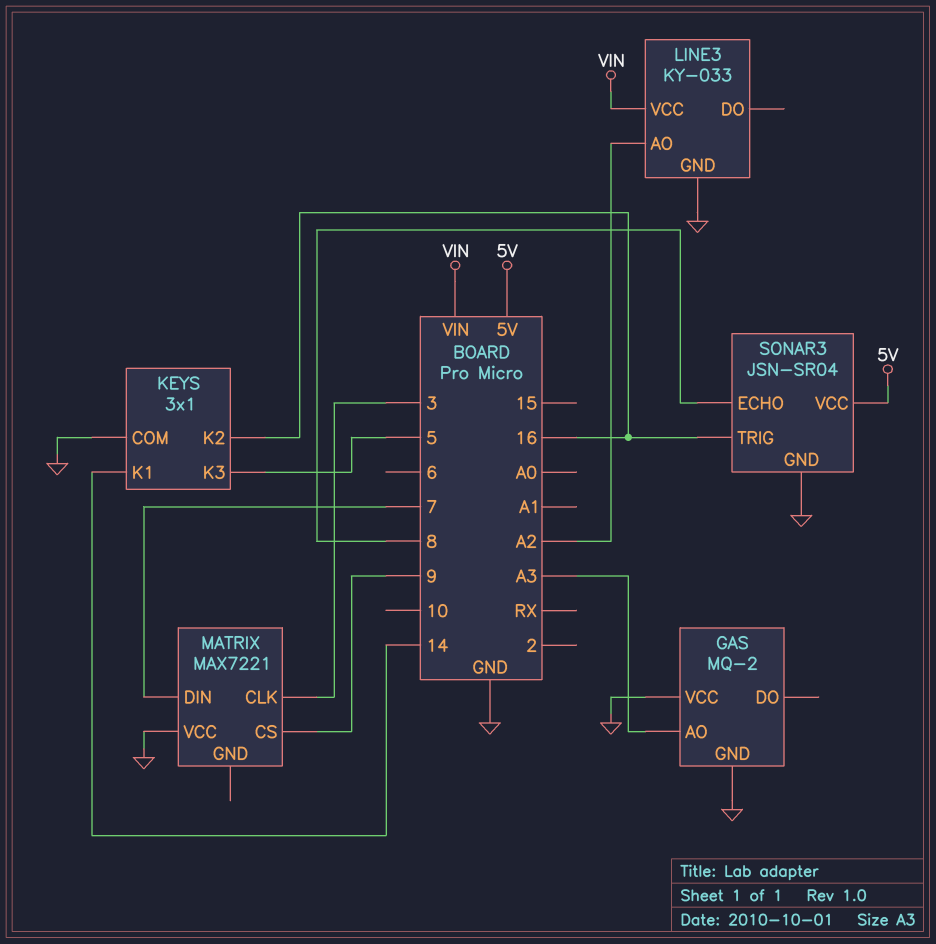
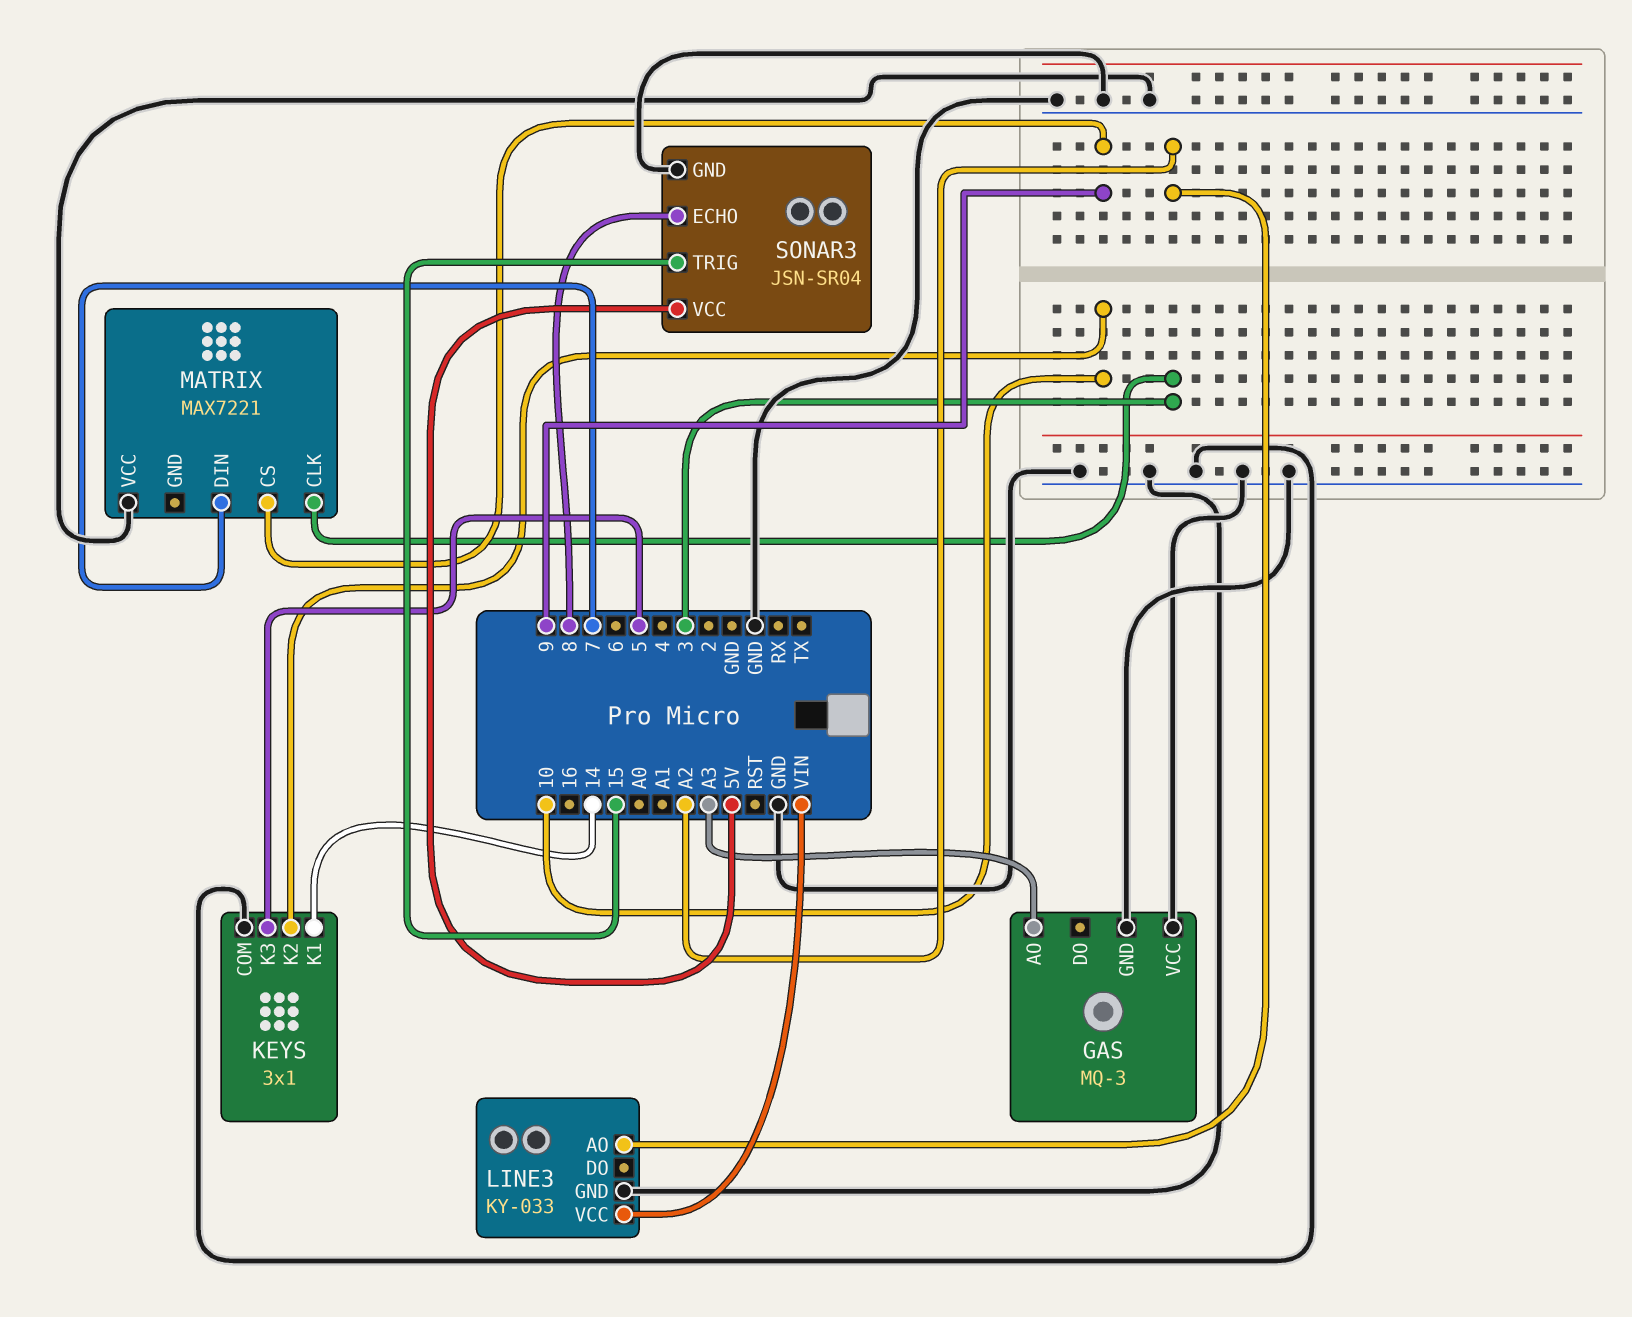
GAS: MQ-2 -> MQ-3
KEYS pin K2: 16 -> 10
SONAR3 pin TRIG: 16 -> 15

